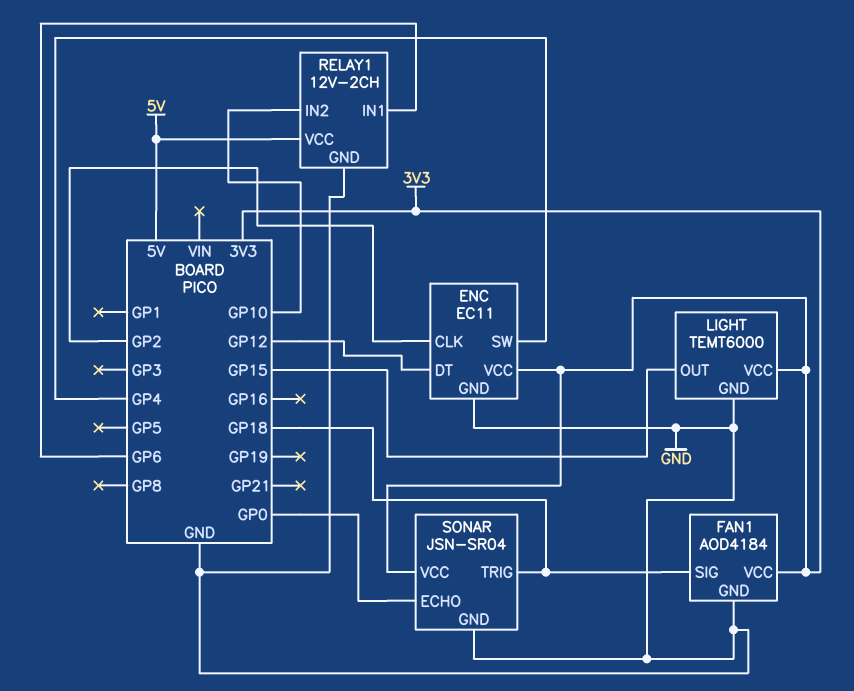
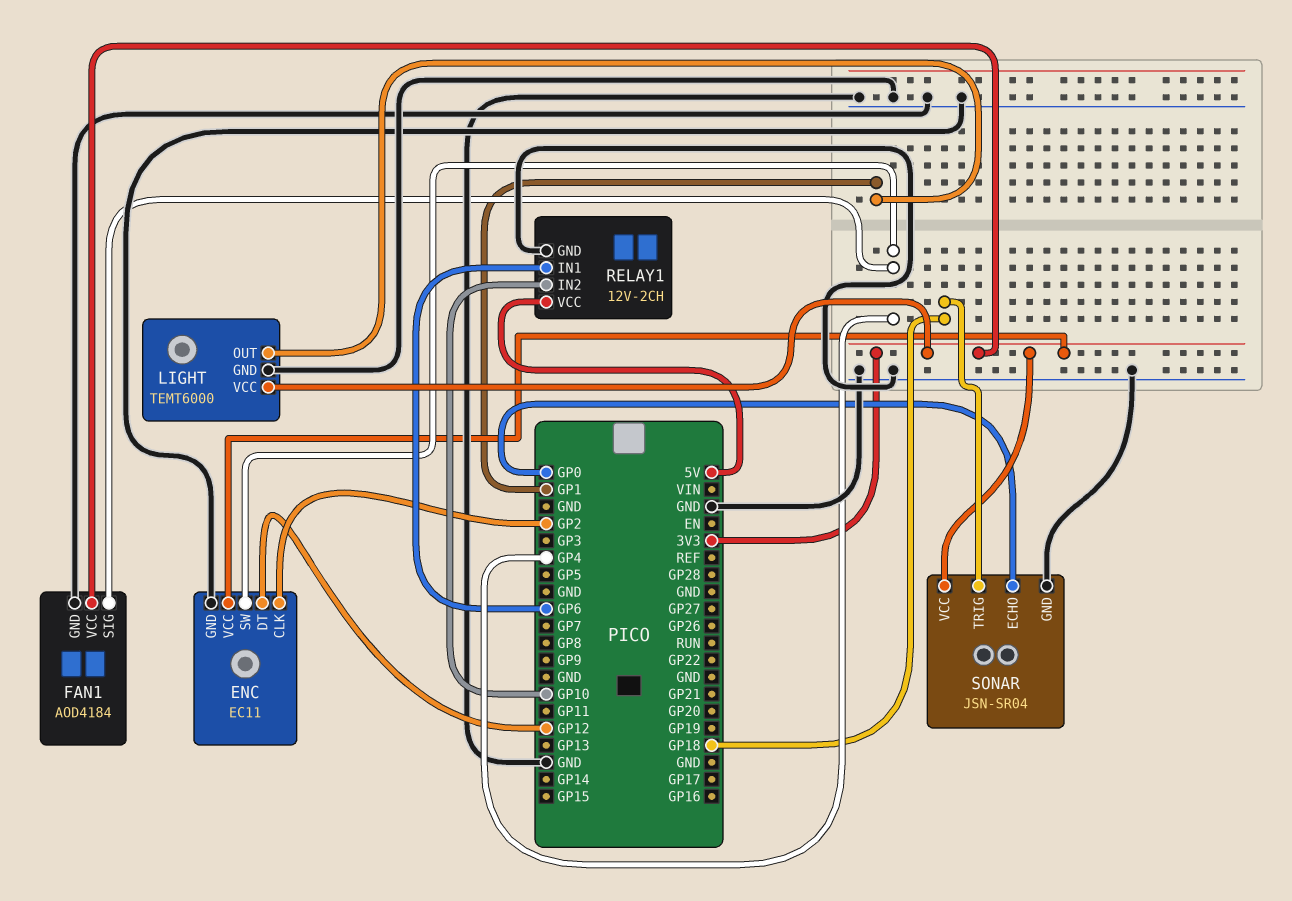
FAN1 pin SIG: GP18 -> GP4
LIGHT pin OUT: GP15 -> GP1

